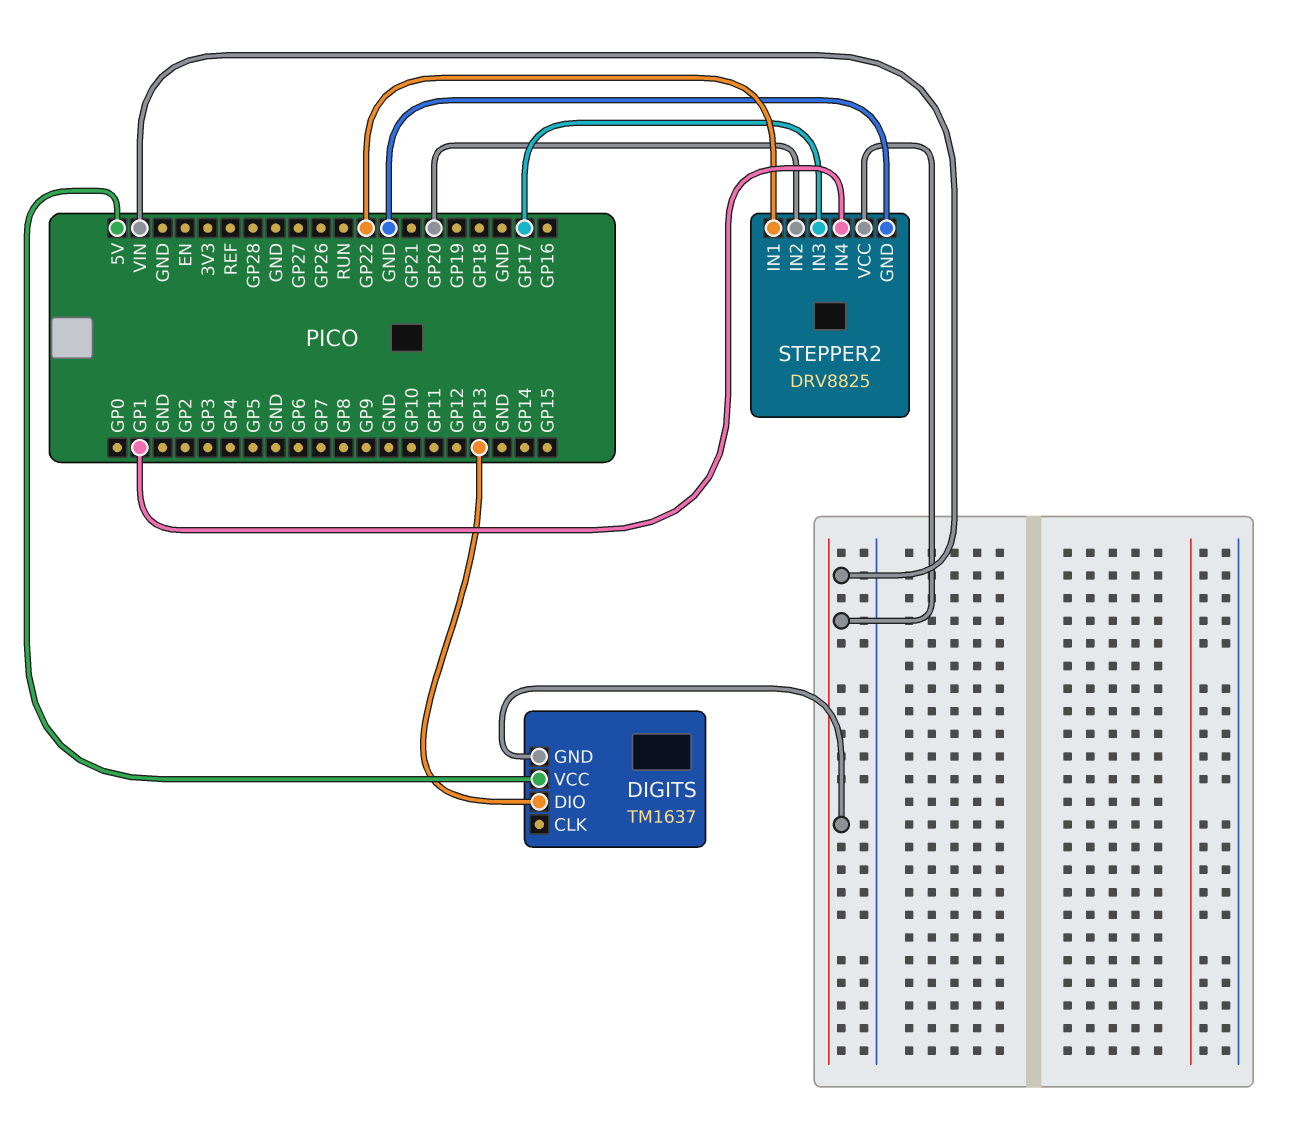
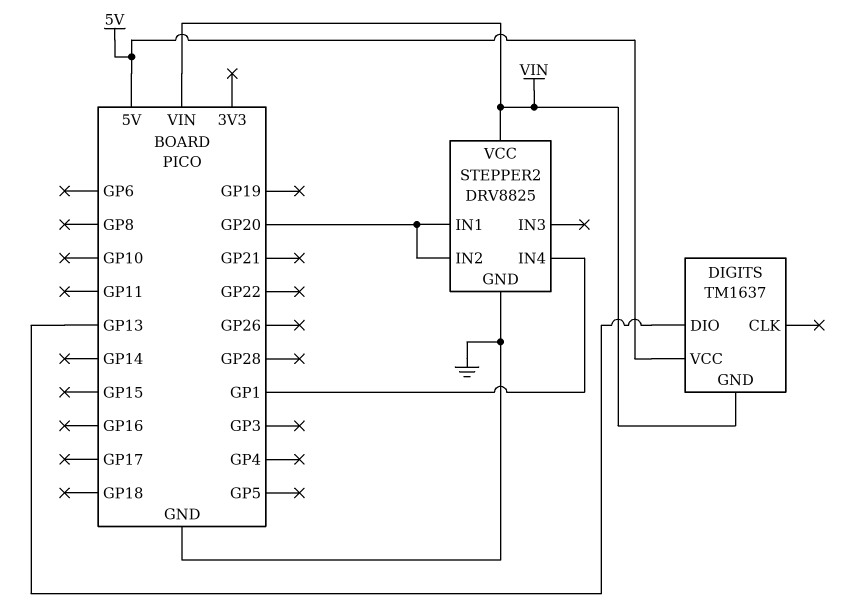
STEPPER2 pin IN1: GP22 -> GP20
STEPPER2 pin IN3: GP17 -> none

